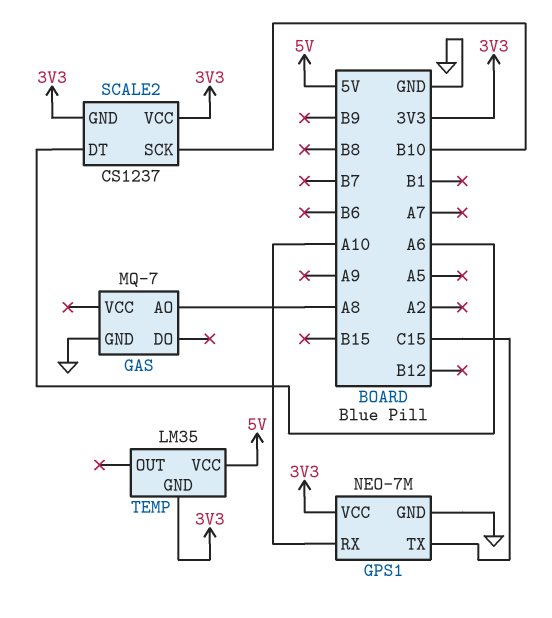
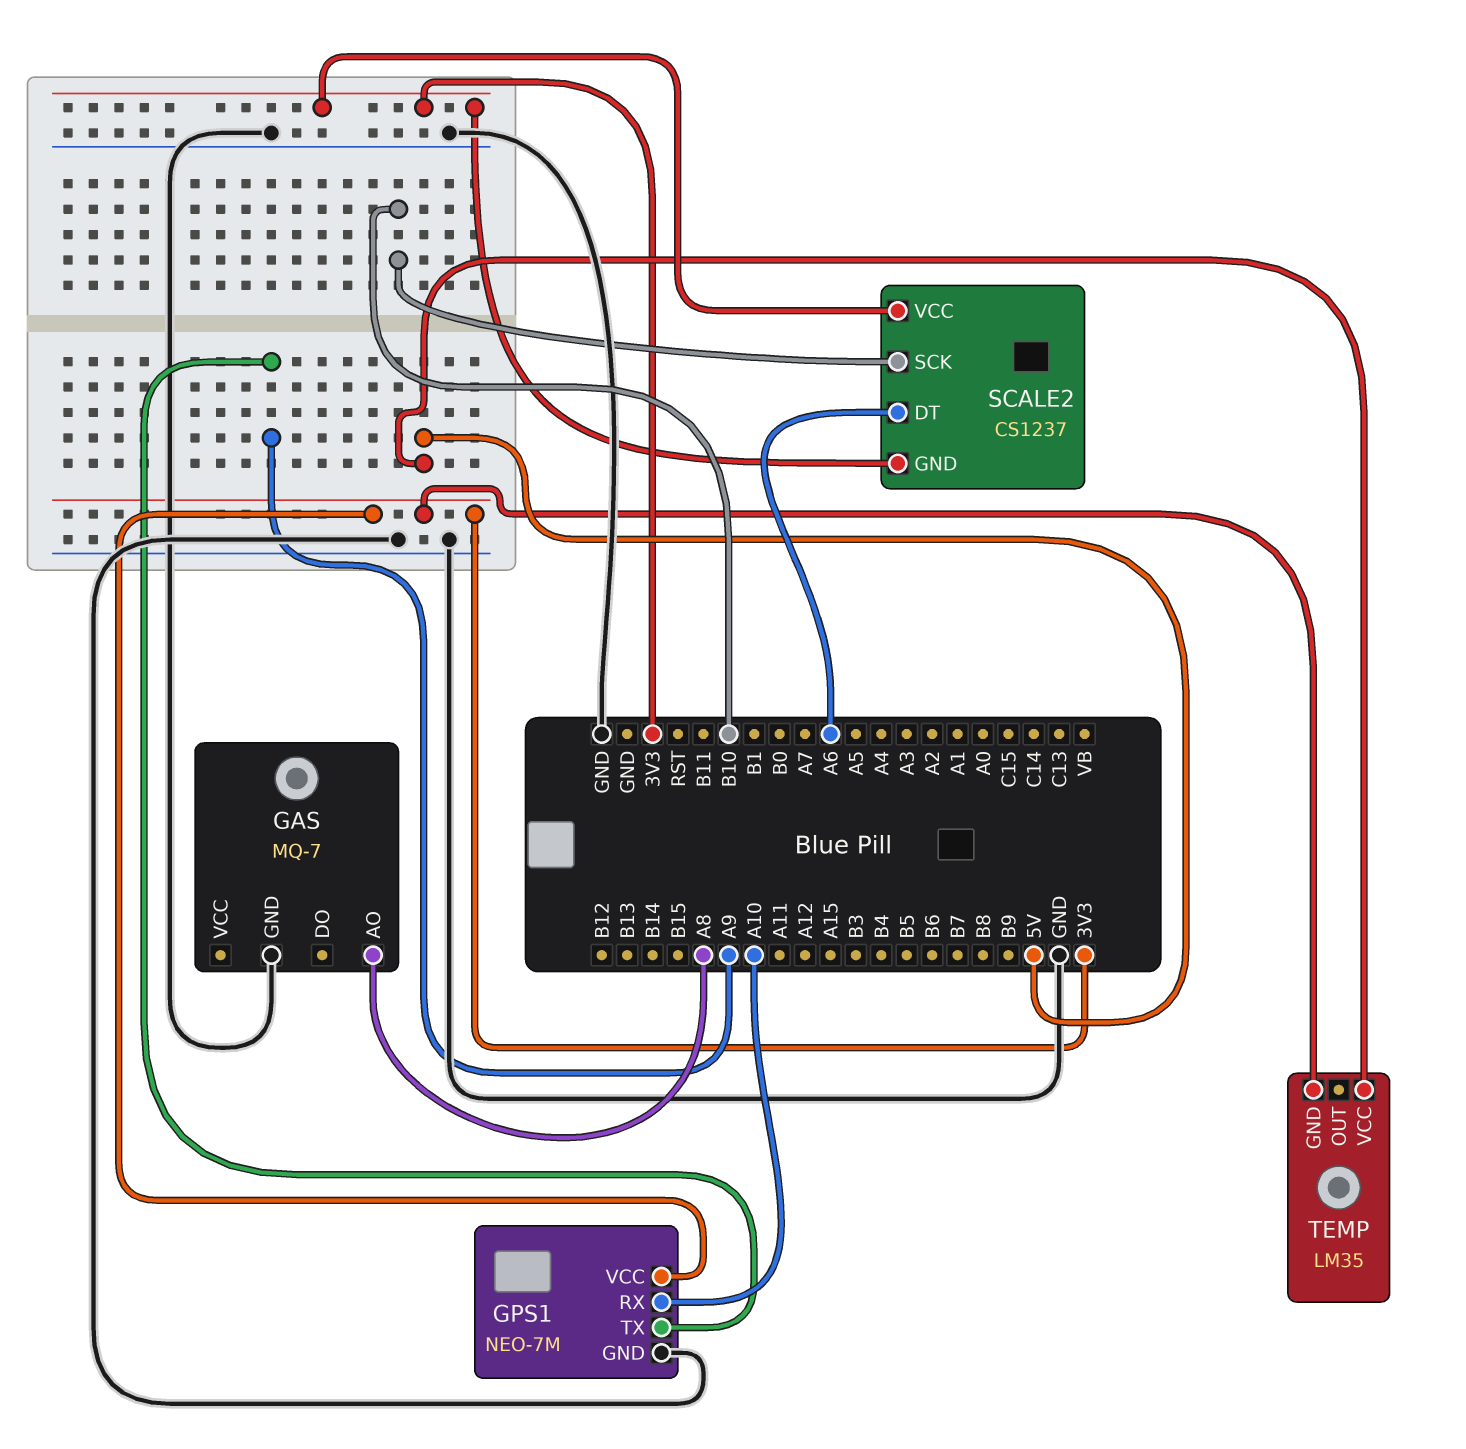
GPS1 pin TX: C15 -> A9

